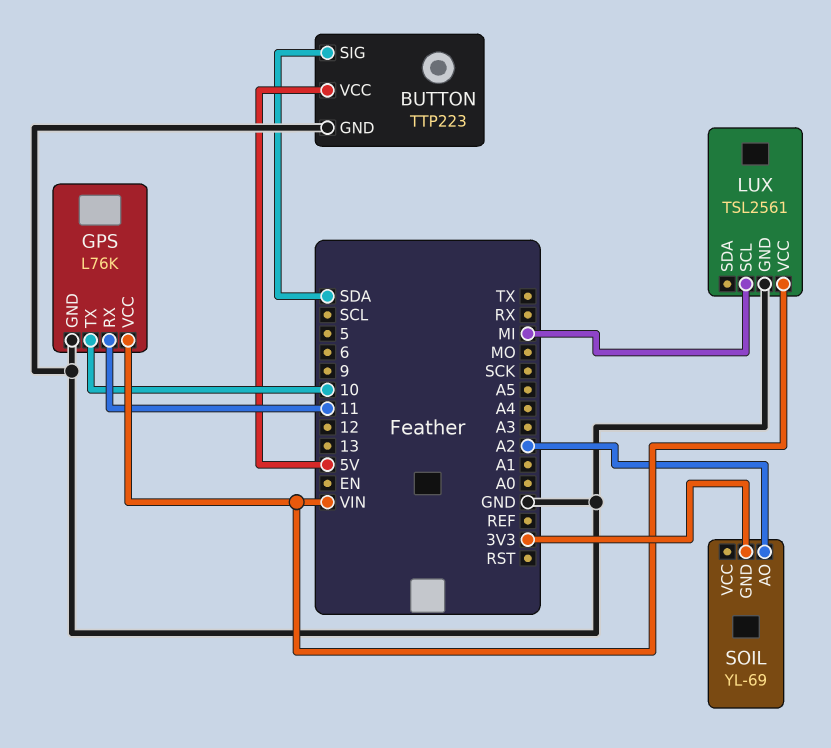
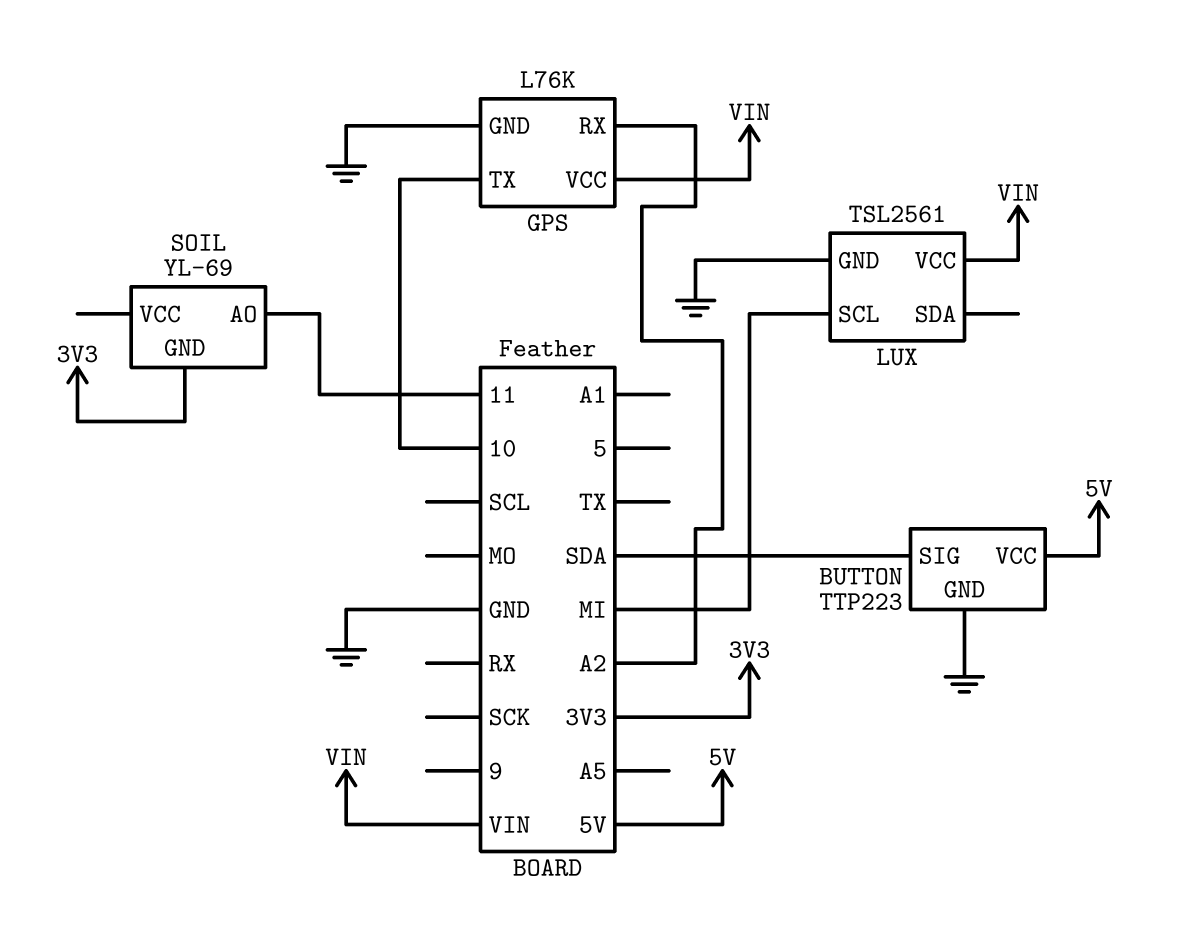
GPS pin RX: 11 -> A2
SOIL pin AO: A2 -> 11

